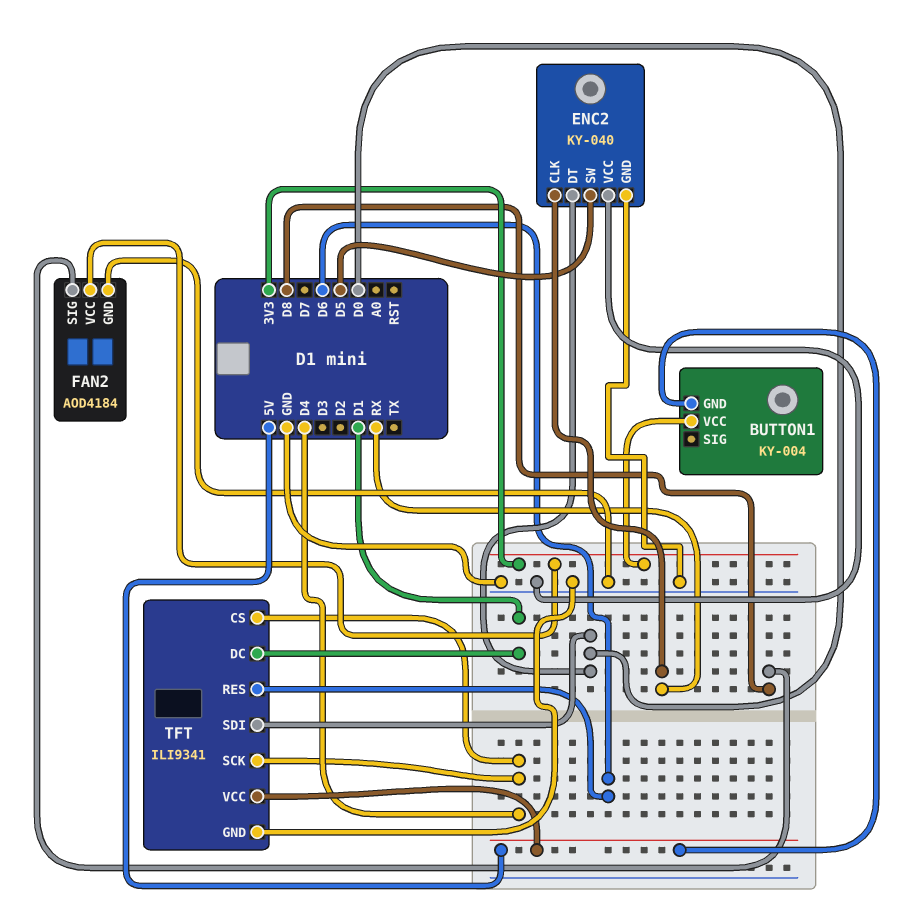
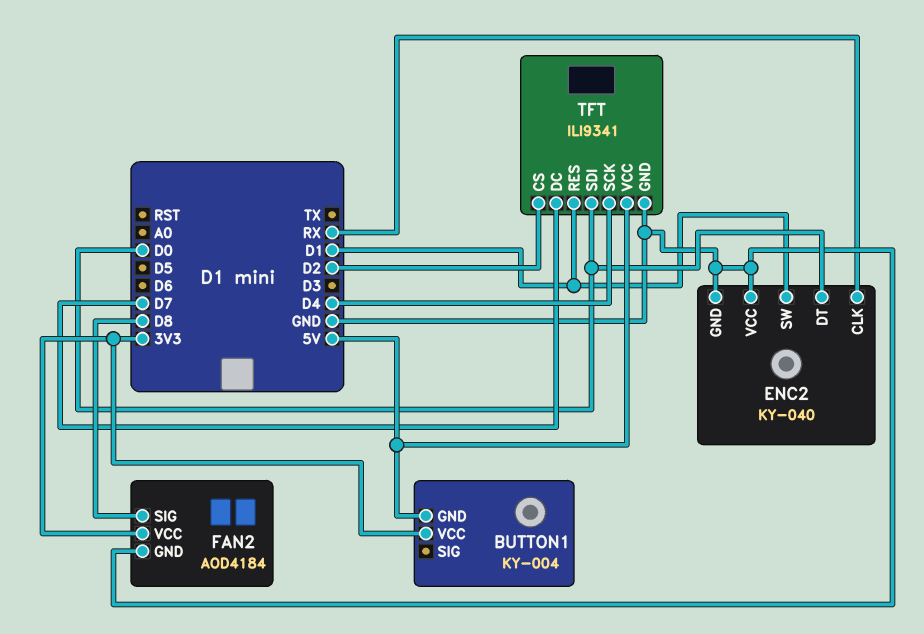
ENC2 pin SW: D5 -> D1
TFT pin CS: D4 -> D2
TFT pin DC: D1 -> D7
TFT pin RES: D6 -> D1

